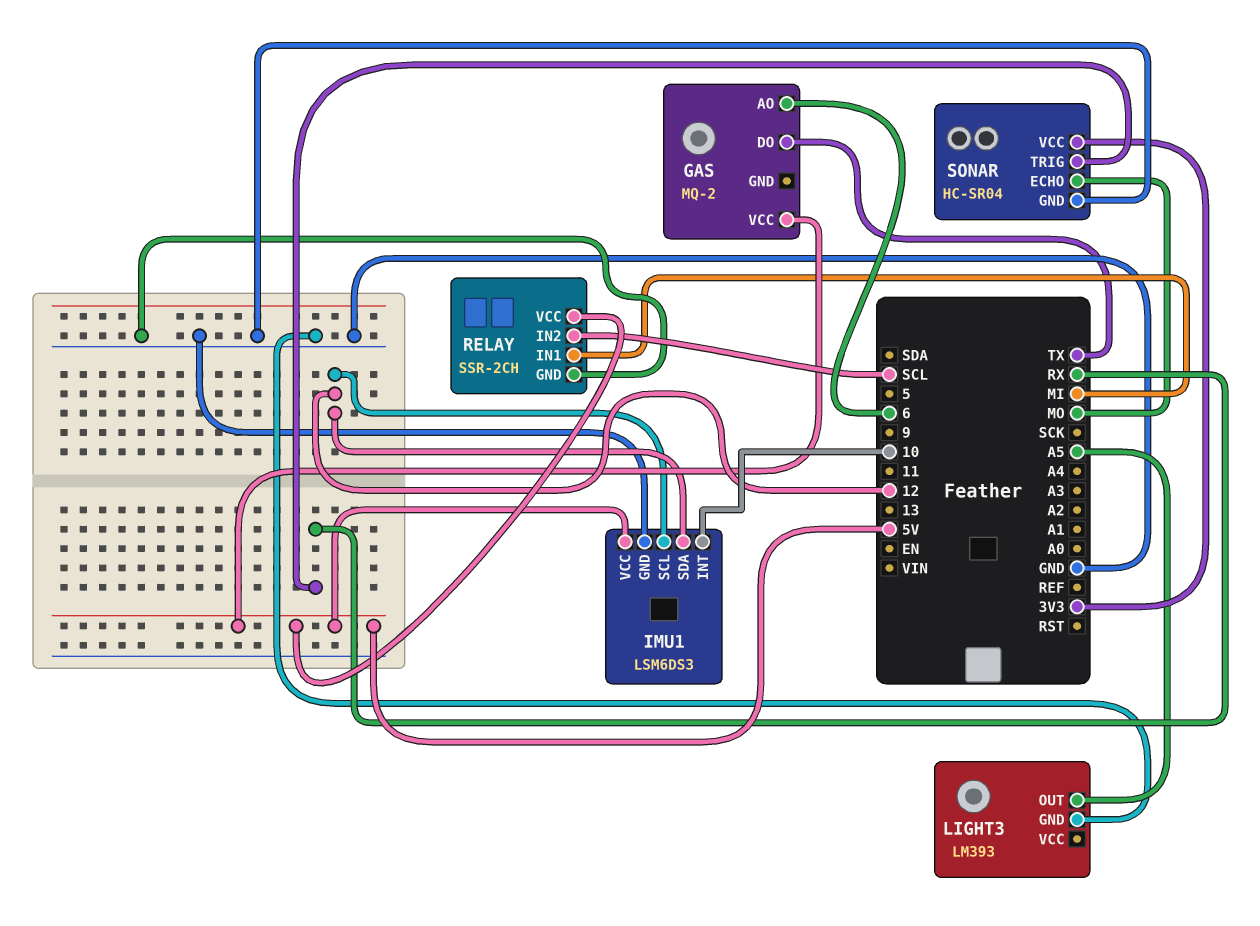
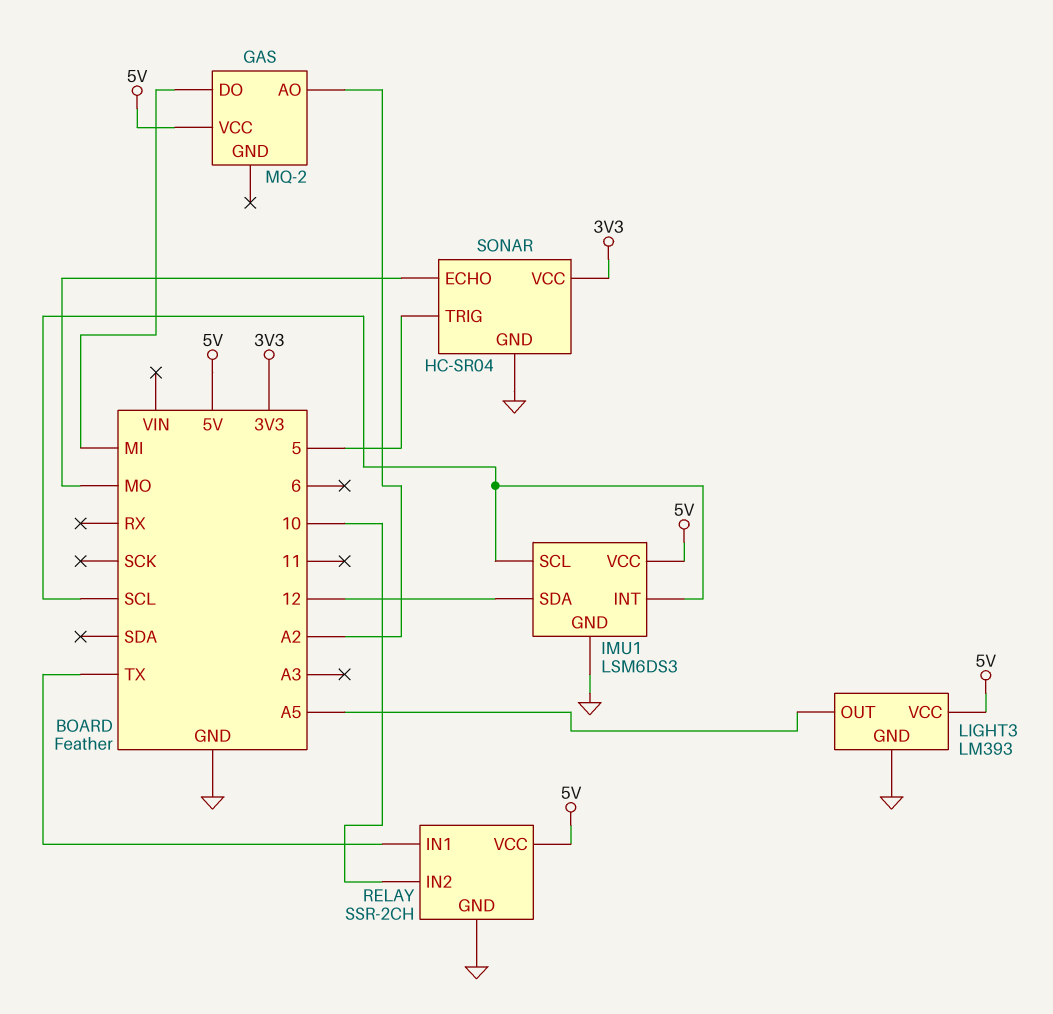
GAS pin AO: 6 -> A2
GAS pin DO: TX -> MI
IMU1 pin INT: 10 -> SCL
IMU1 pin SCL: 12 -> SCL
LIGHT3 pin VCC: none -> 5V
RELAY pin IN1: MI -> TX
RELAY pin IN2: SCL -> 10
SONAR pin TRIG: RX -> 5

